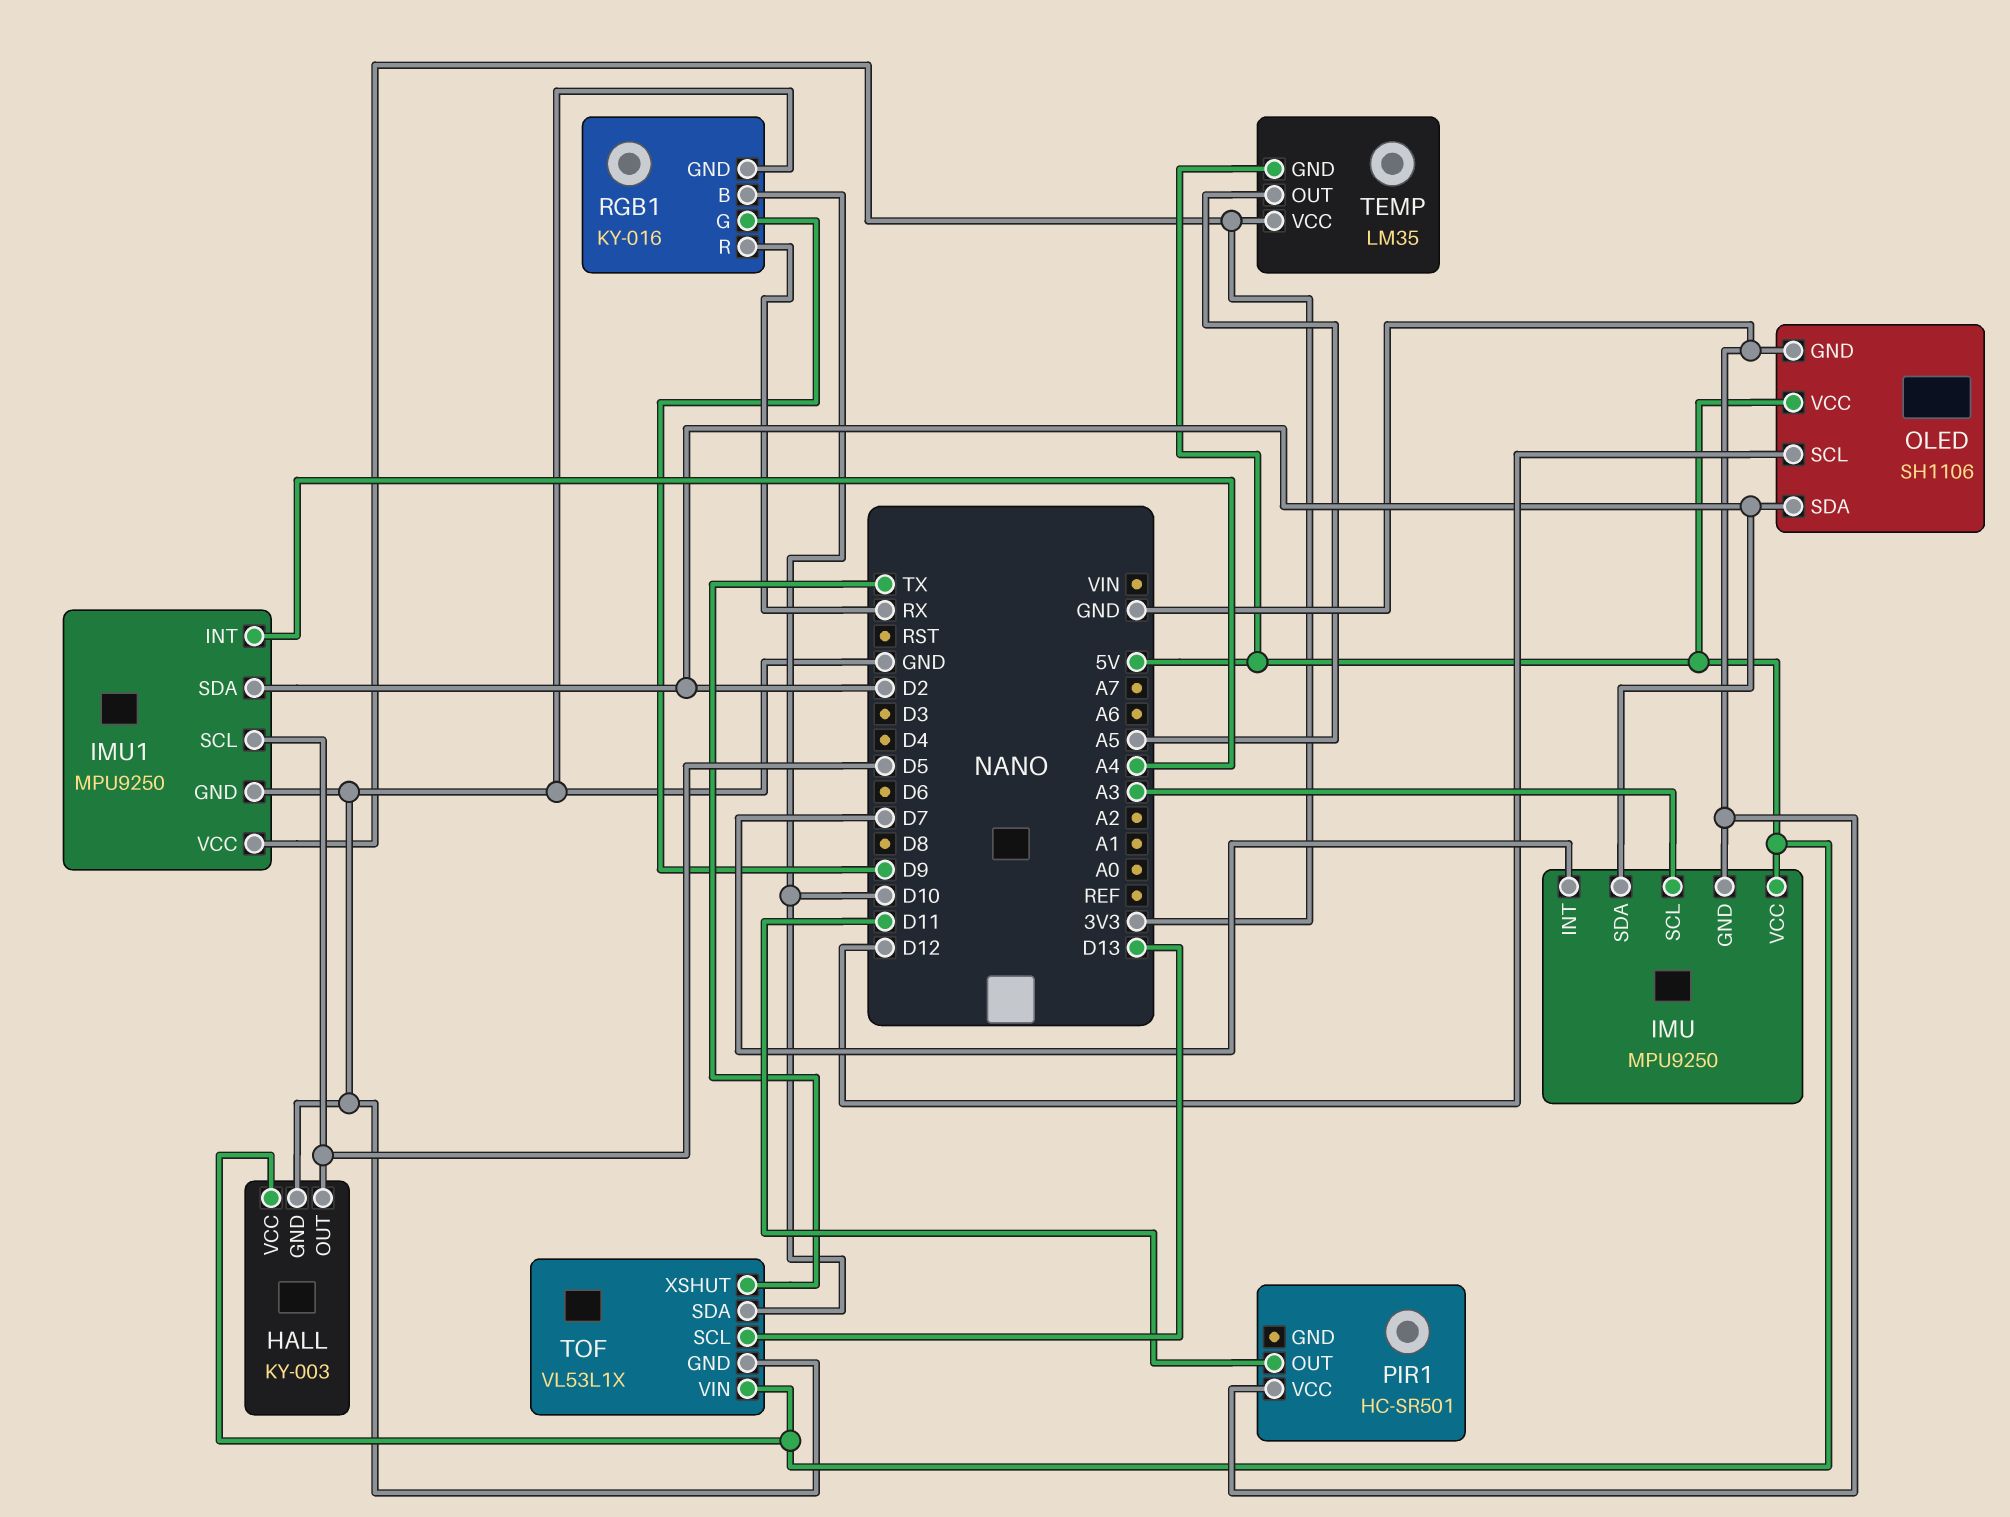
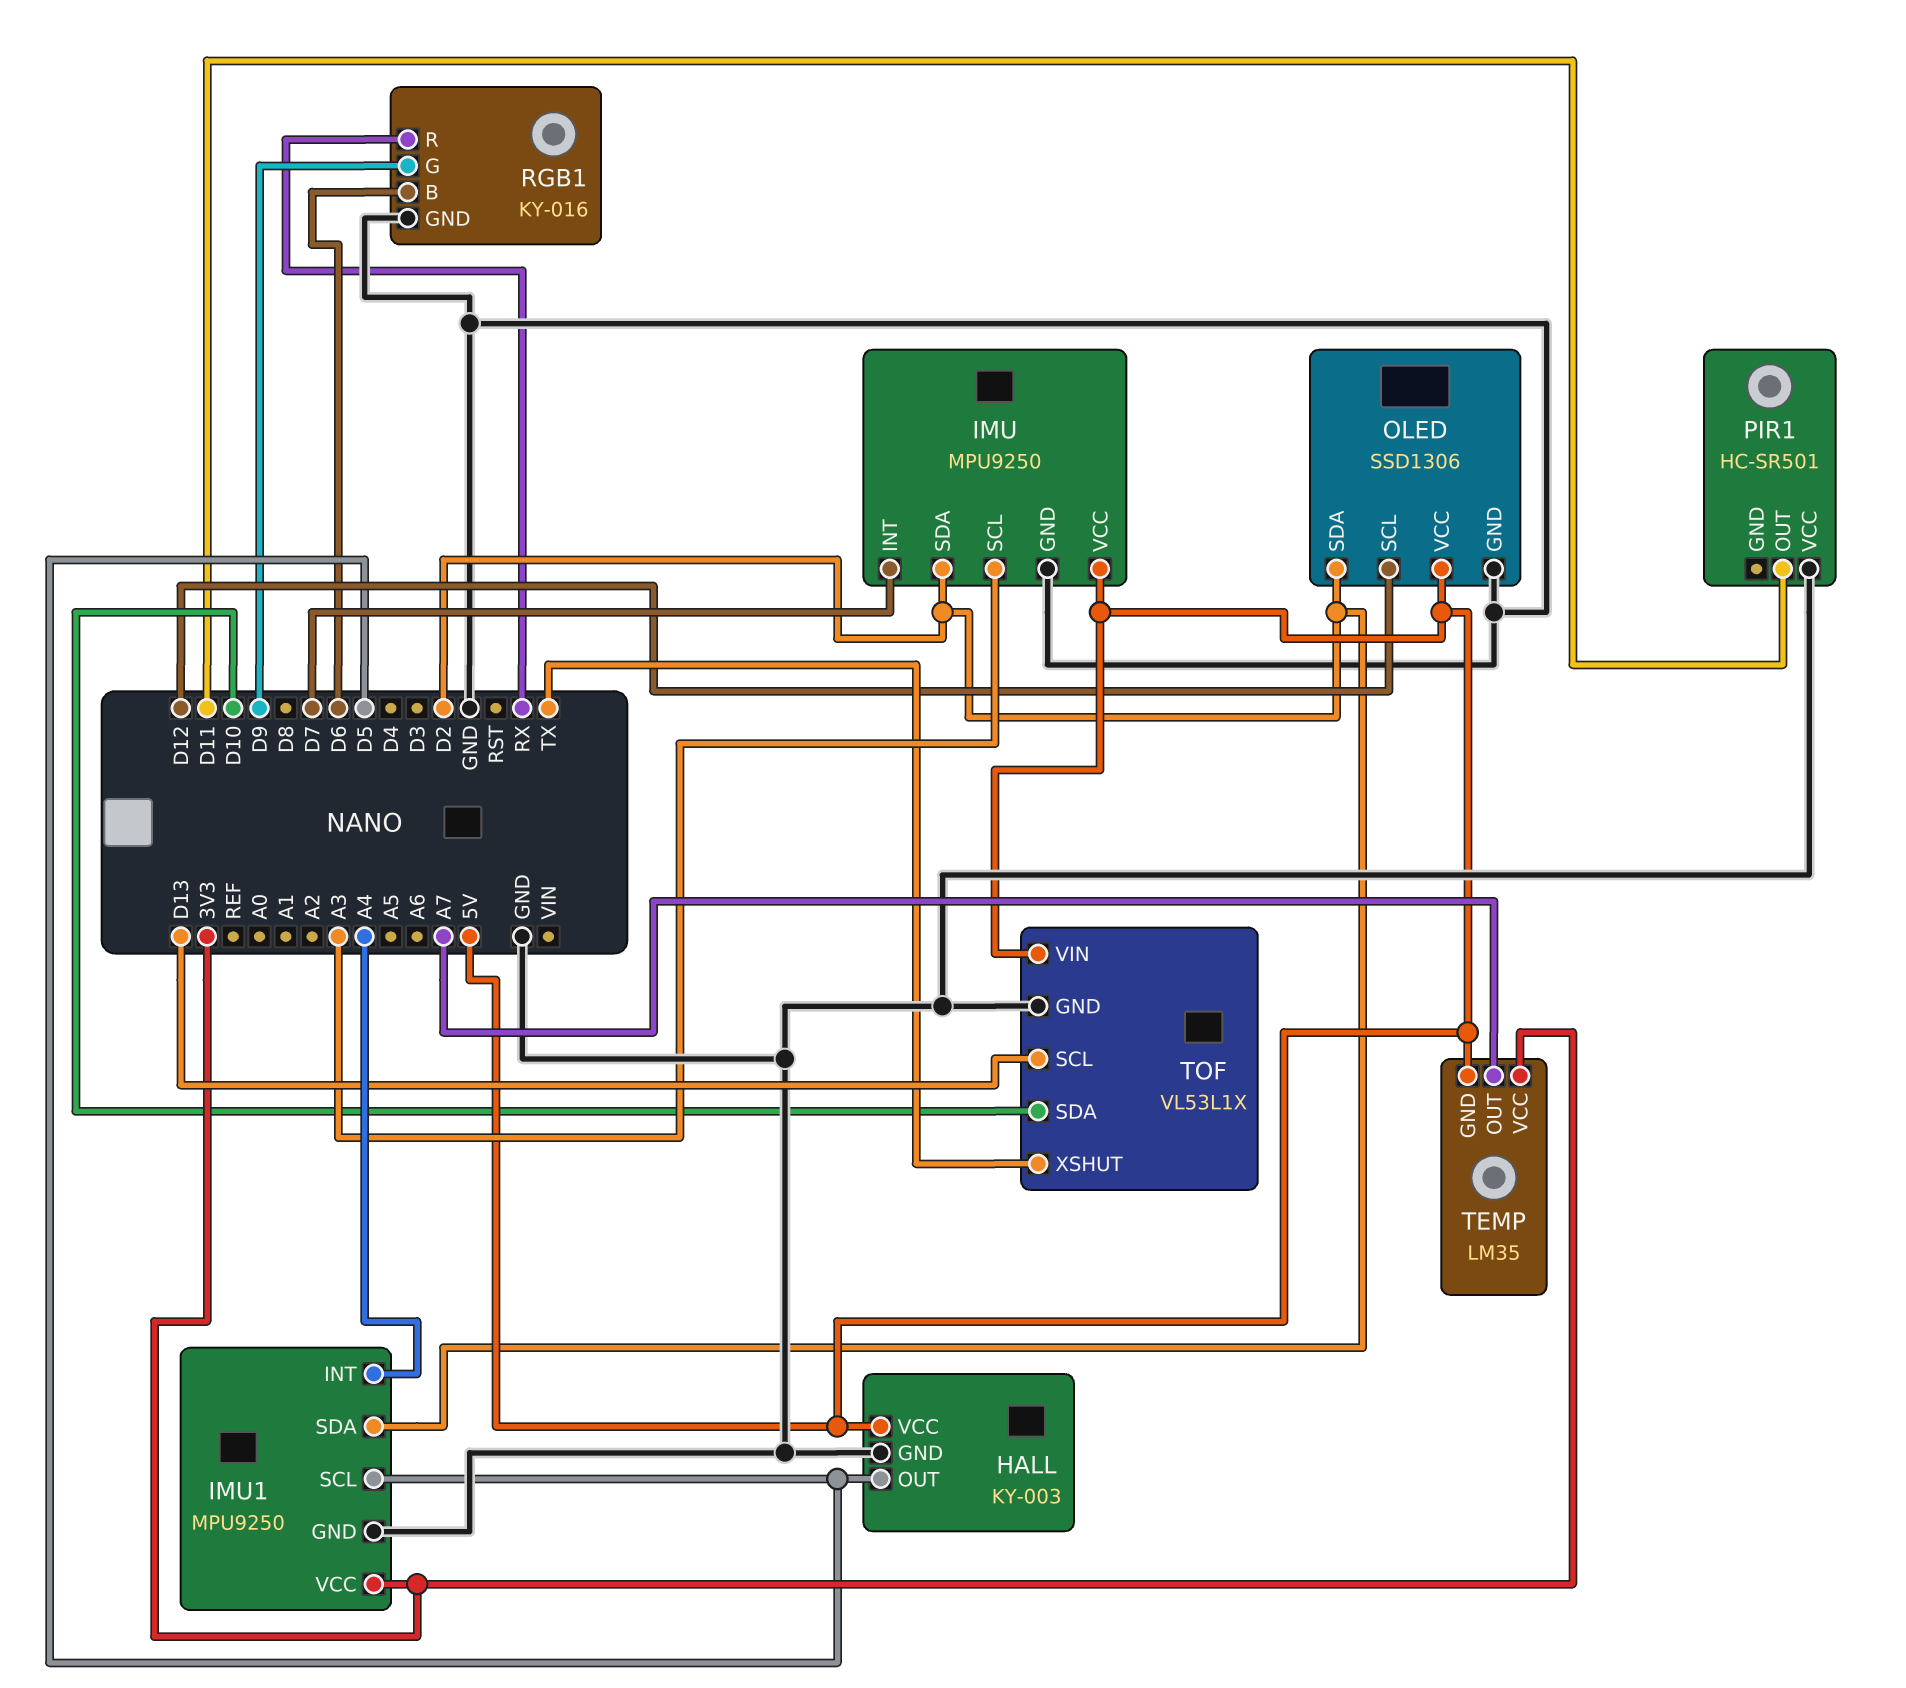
OLED: SH1106 -> SSD1306
RGB1 pin B: D10 -> D6
TEMP pin OUT: A5 -> A7

